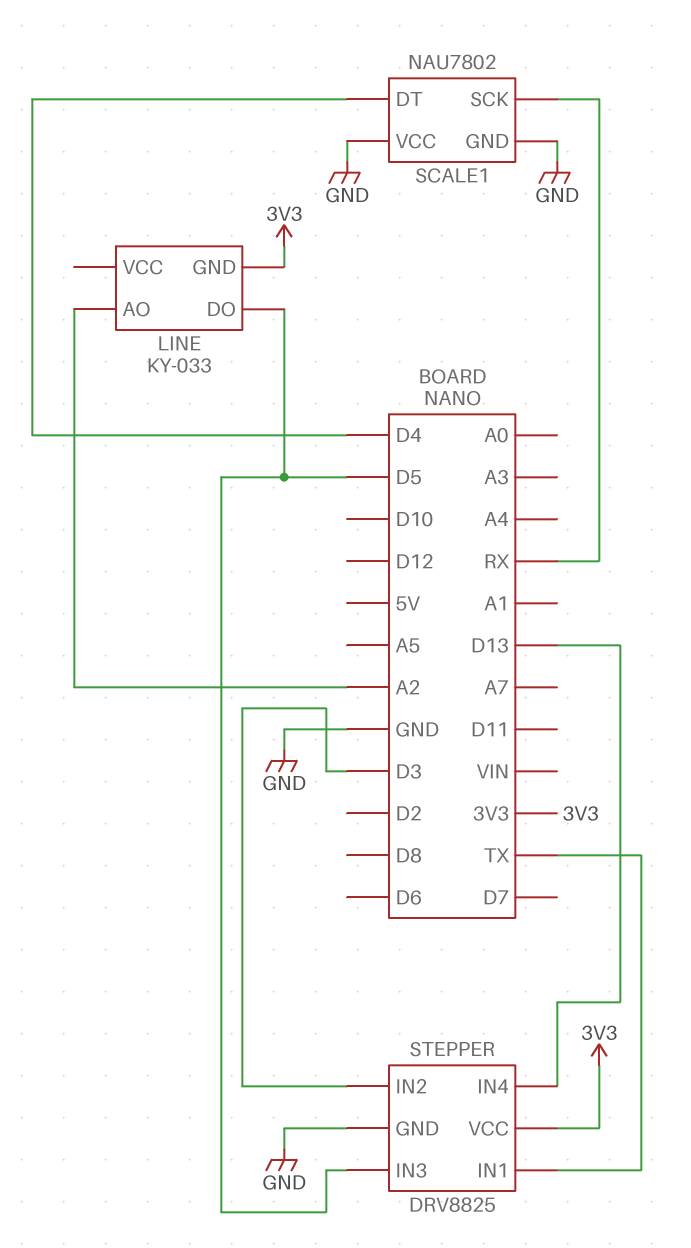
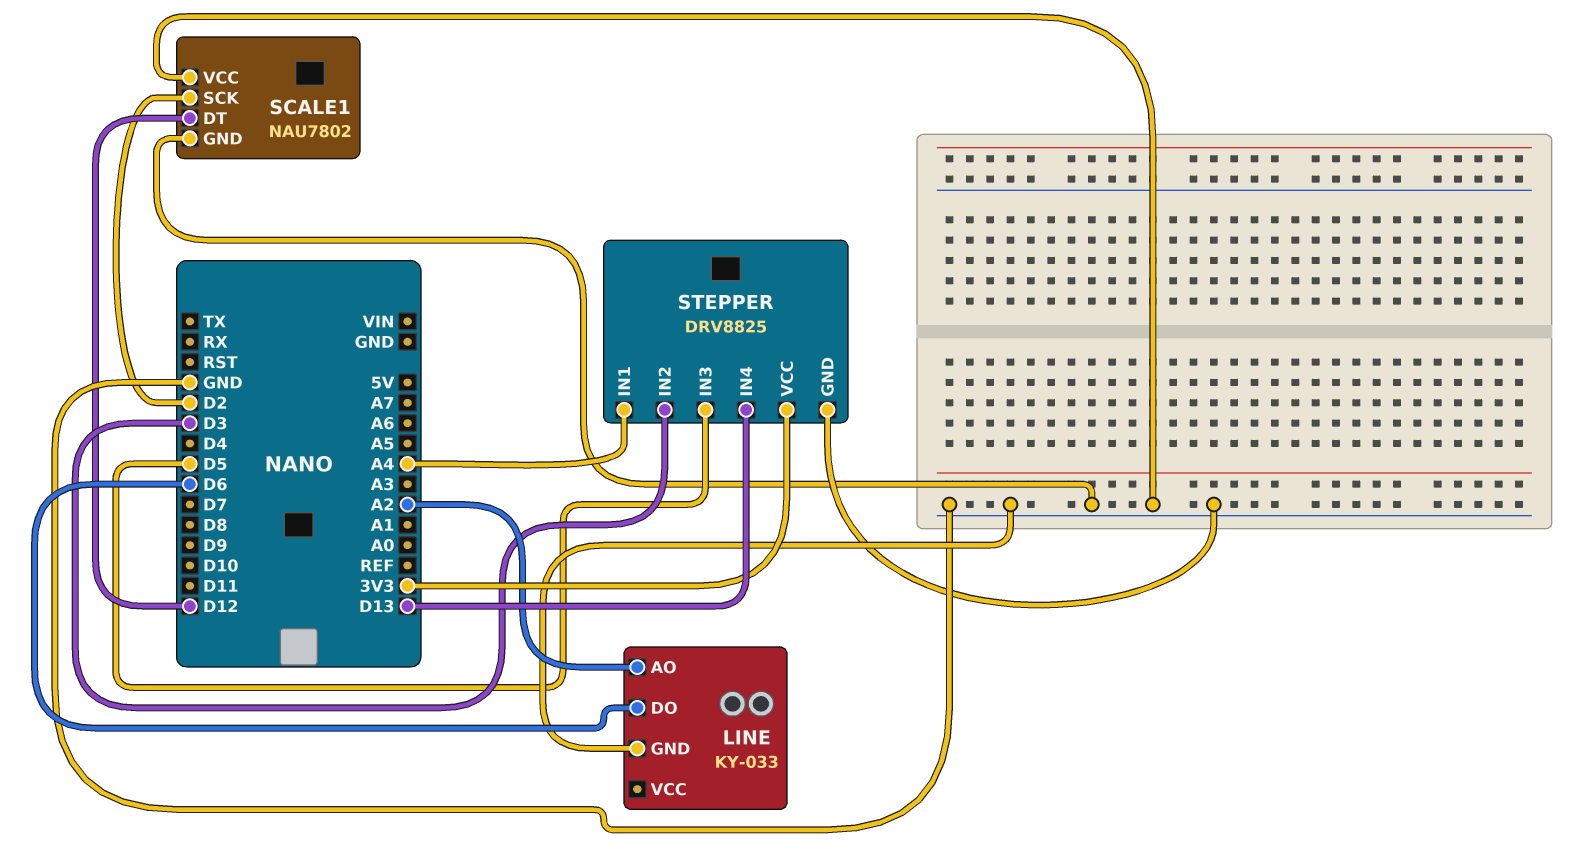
LINE pin DO: D5 -> D6
LINE pin GND: 3V3 -> GND
SCALE1 pin DT: D4 -> D12
SCALE1 pin SCK: RX -> D2
STEPPER pin IN1: TX -> A4

